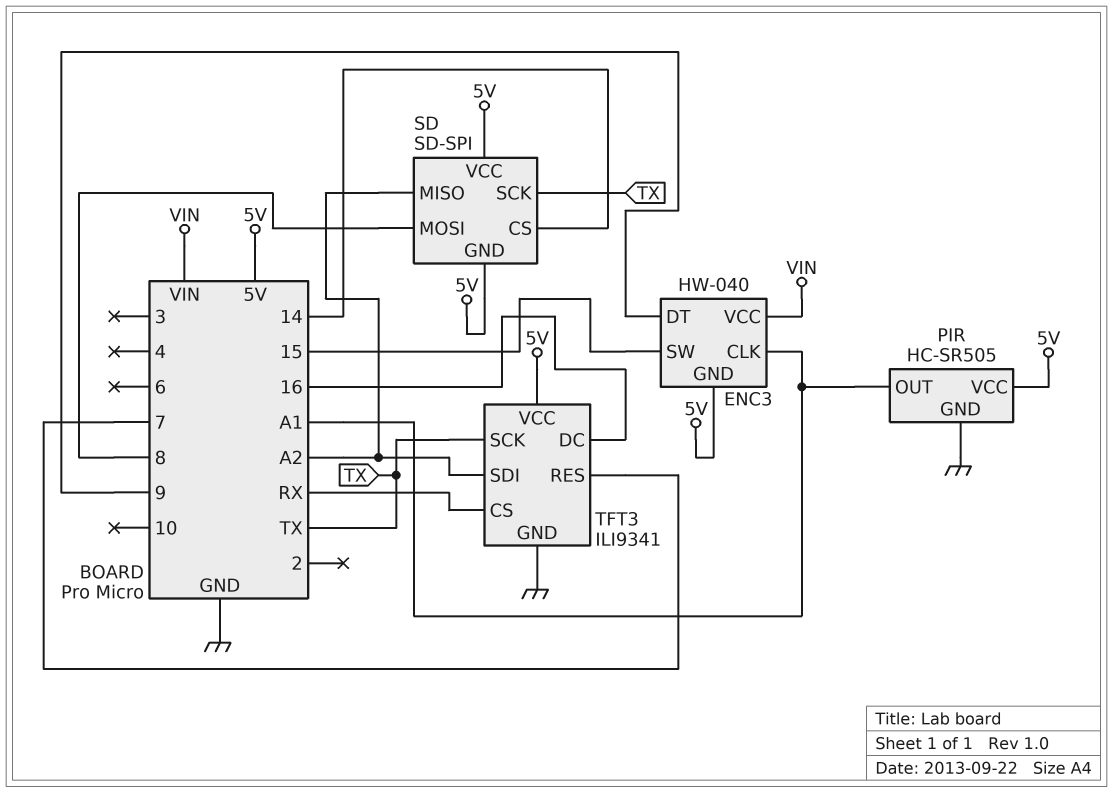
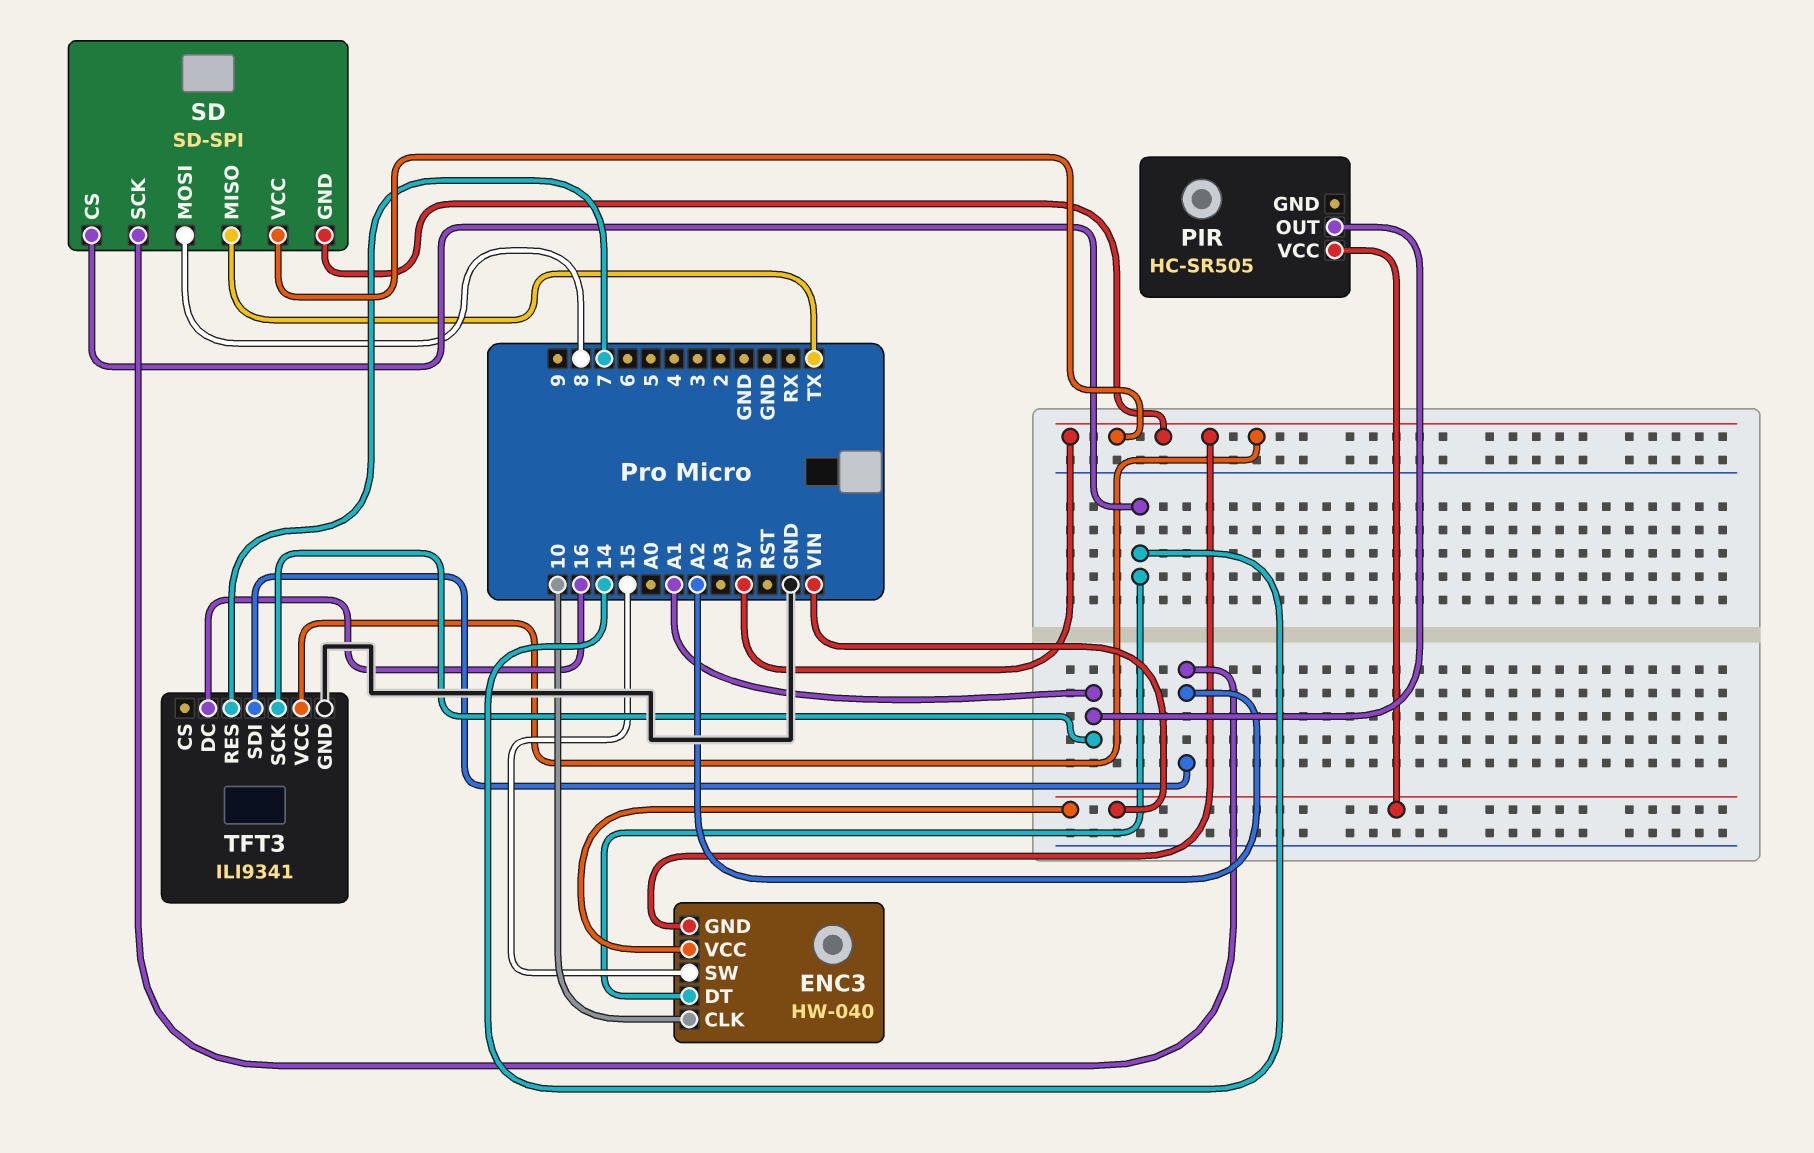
ENC3 pin CLK: A1 -> 10
ENC3 pin DT: 9 -> 14
PIR pin GND: GND -> none
PIR pin VCC: 5V -> VIN
SD pin MISO: A2 -> TX
SD pin SCK: TX -> A2
TFT3 pin CS: RX -> none
TFT3 pin SCK: TX -> A1

